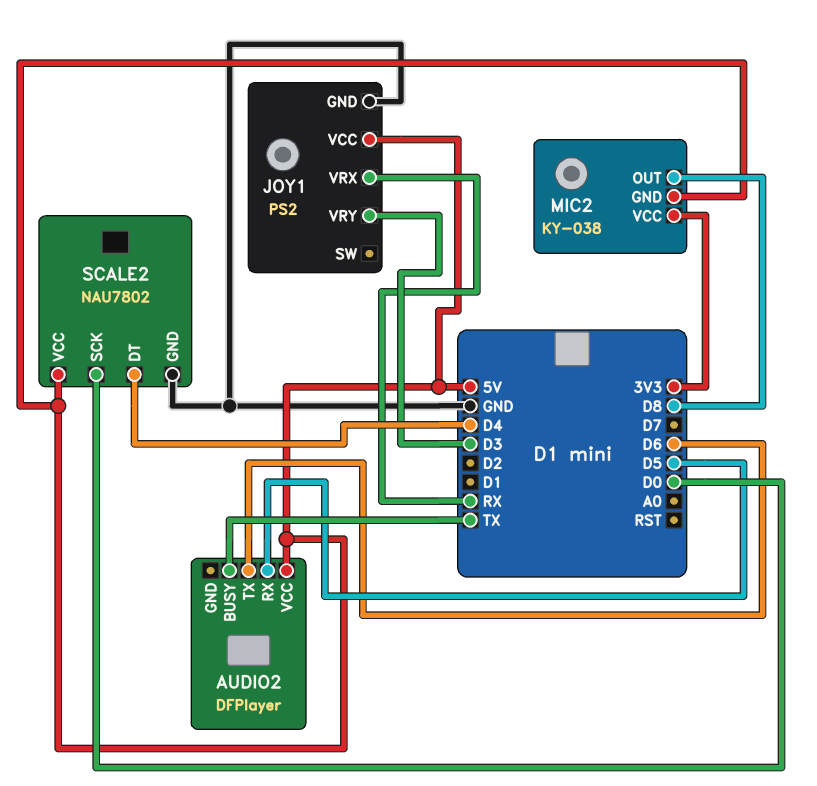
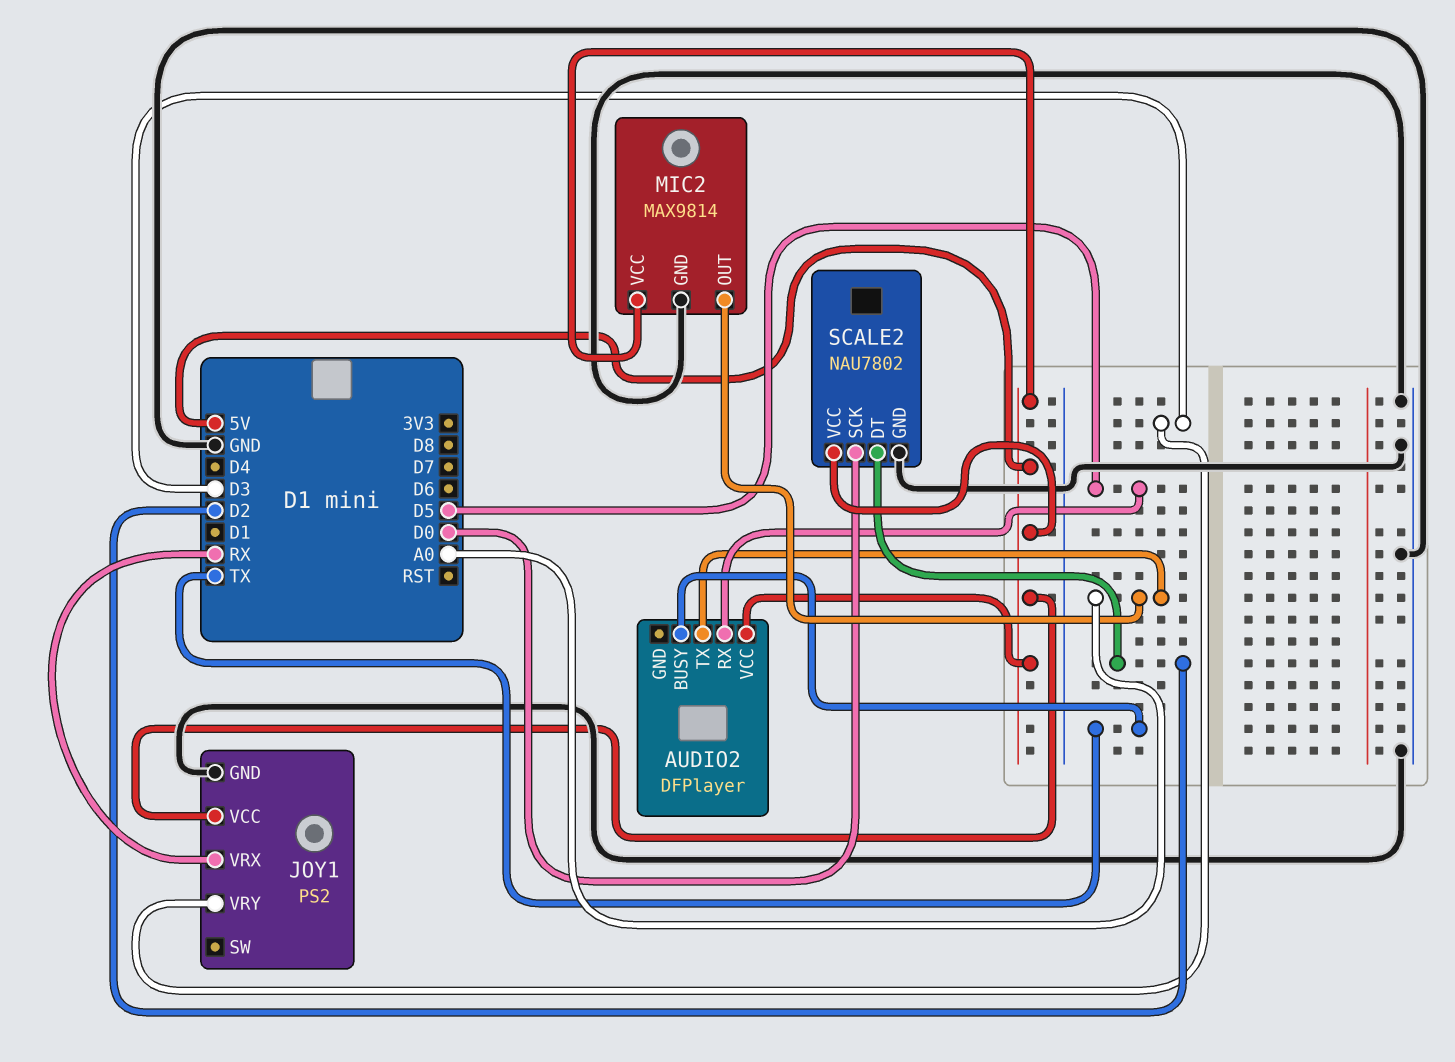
AUDIO2 pin TX: D6 -> A0
MIC2: KY-038 -> MAX9814
MIC2 pin GND: 5V -> GND
MIC2 pin OUT: D8 -> A0
MIC2 pin VCC: 3V3 -> 5V
SCALE2 pin DT: D4 -> D2

